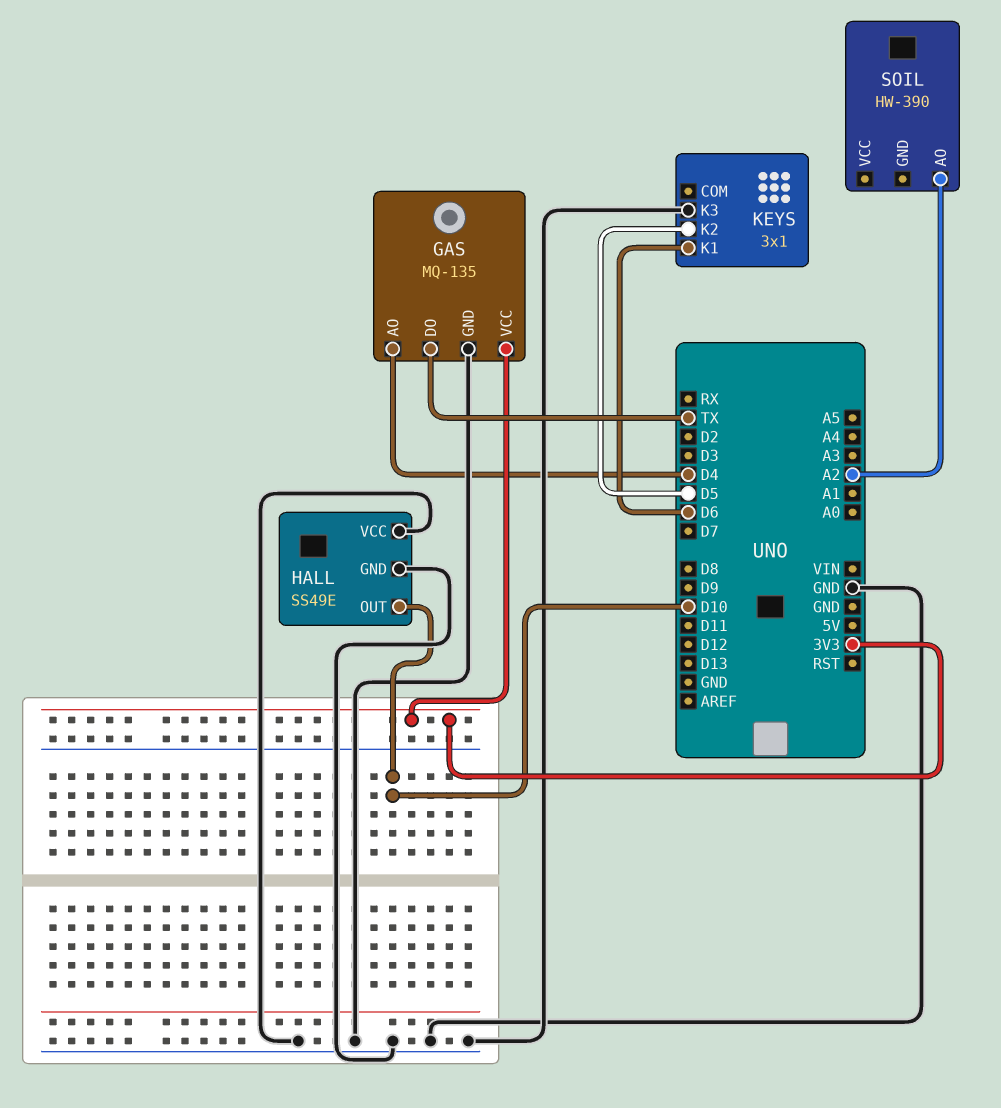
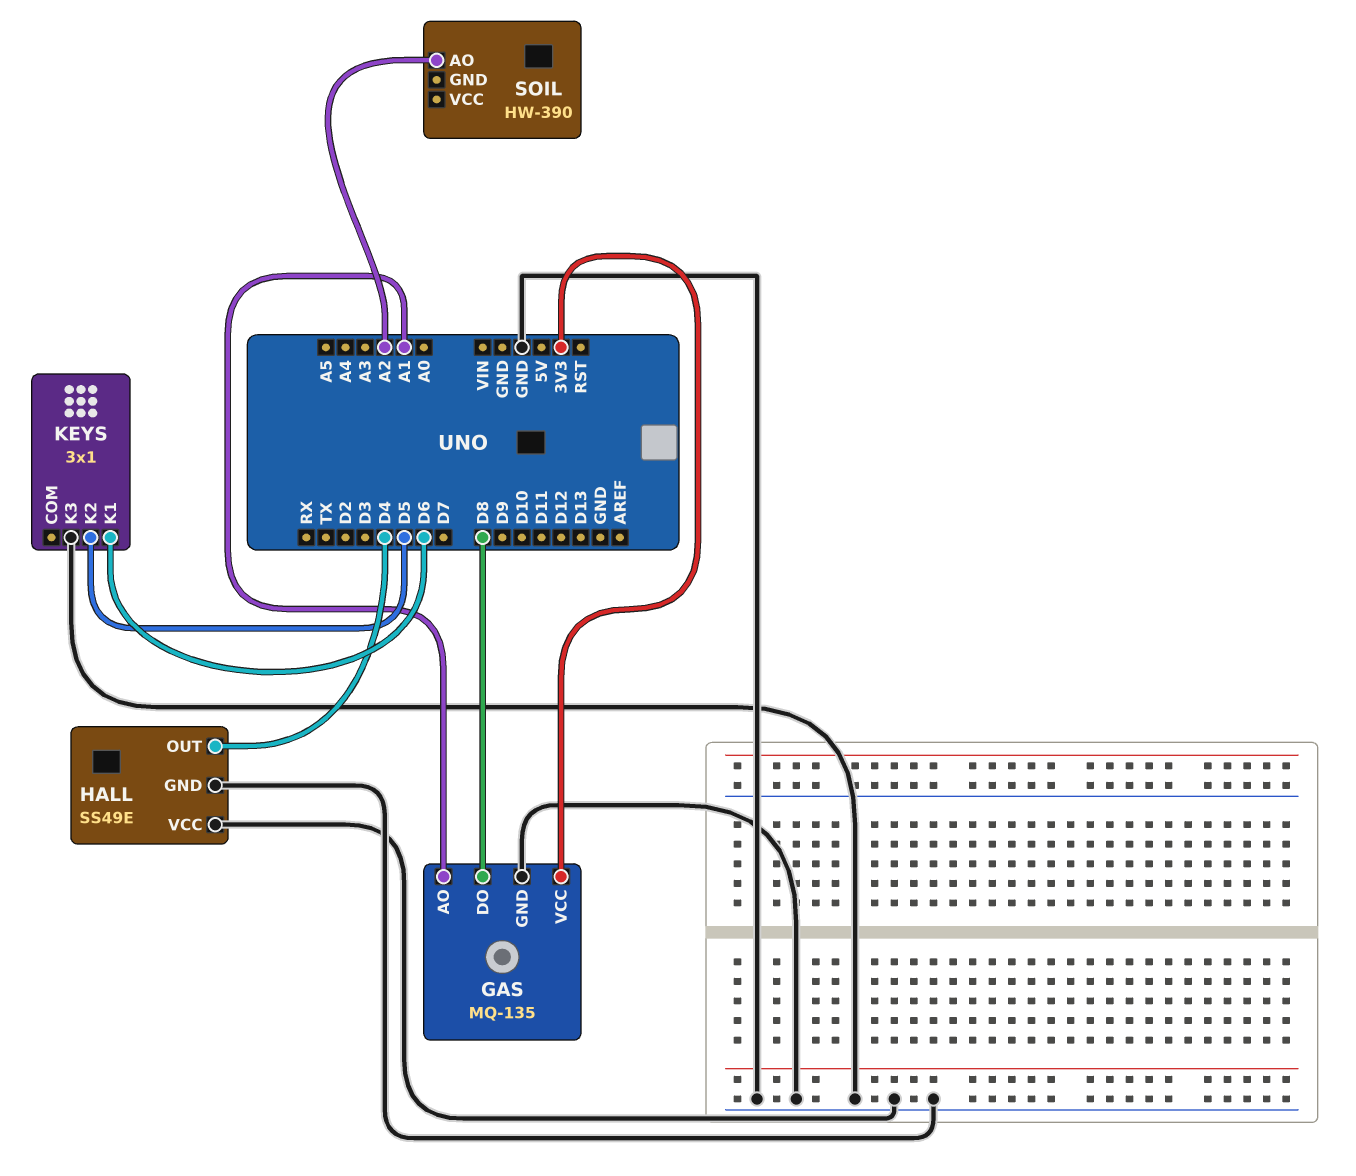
GAS pin AO: D4 -> A1
GAS pin DO: TX -> D8
HALL pin OUT: D10 -> D4

